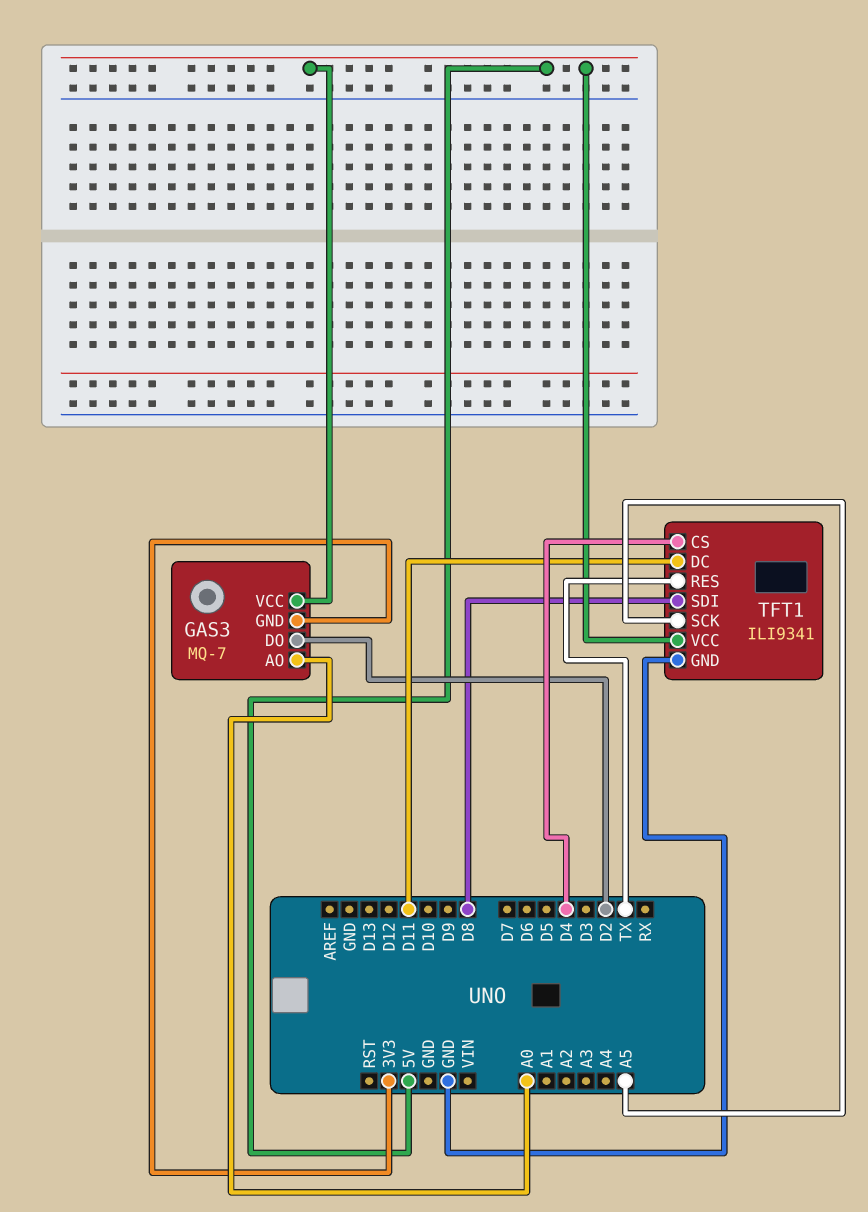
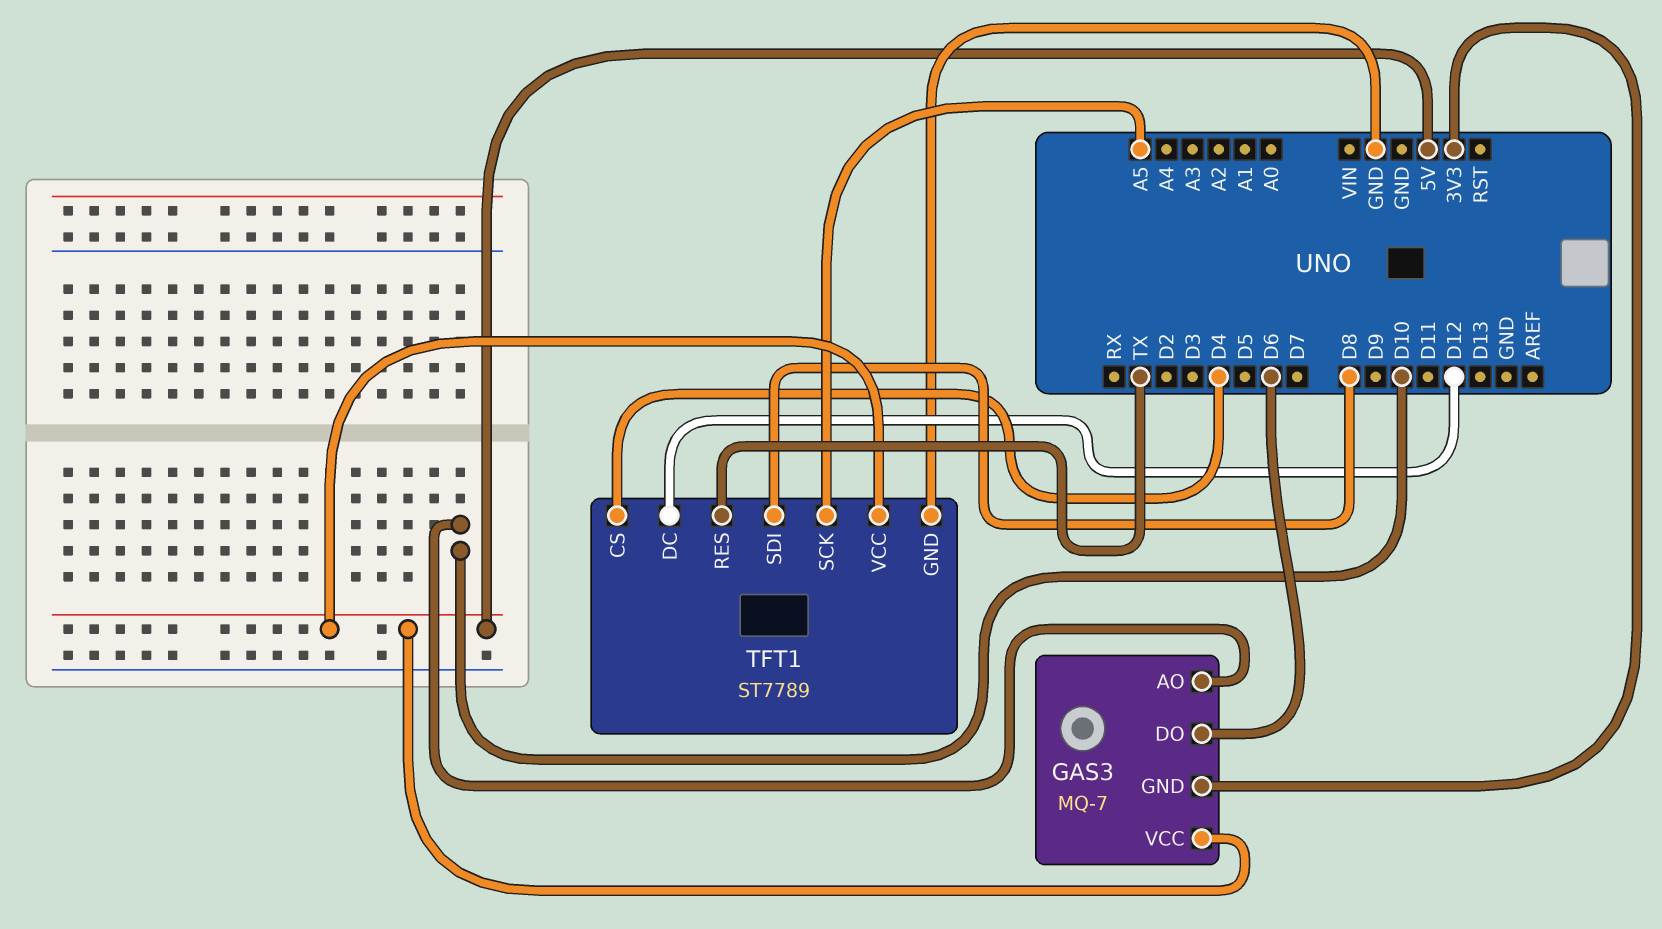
GAS3 pin AO: A0 -> D10
GAS3 pin DO: D2 -> D6
TFT1: ILI9341 -> ST7789
TFT1 pin DC: D11 -> D12

